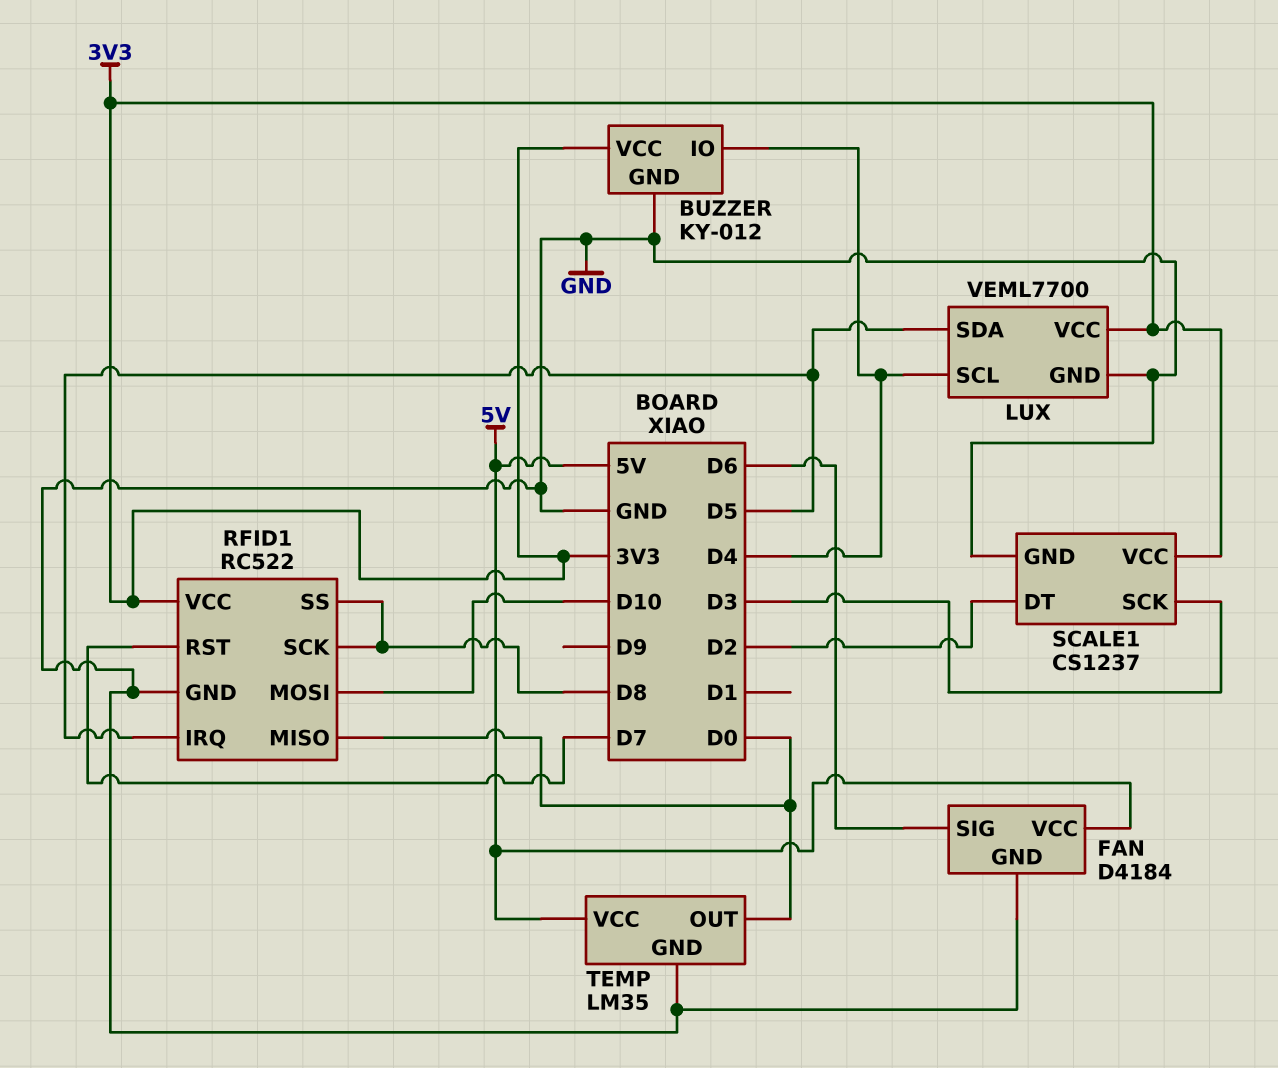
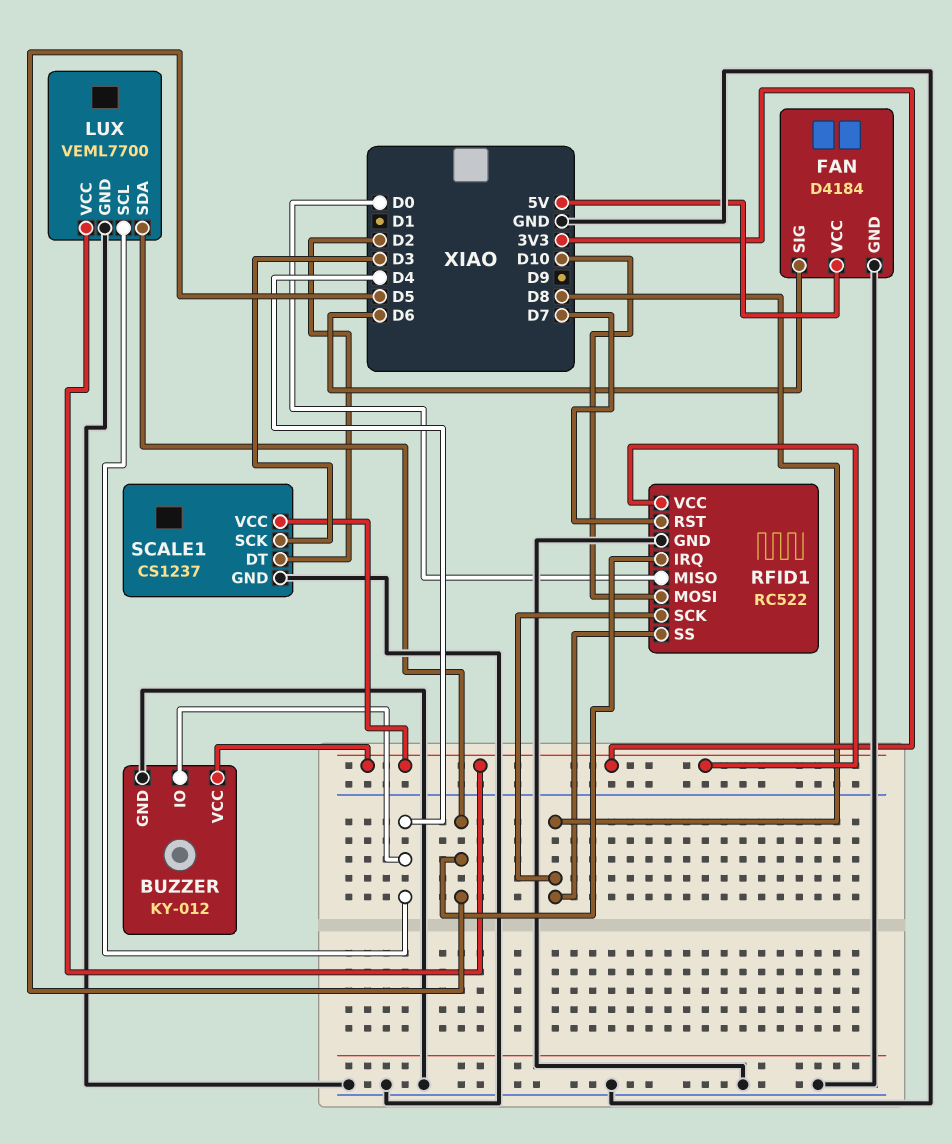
TEMP: LM35 -> none
TEMP pin GND: GND -> none
TEMP pin OUT: D0 -> none
TEMP pin VCC: 5V -> none

